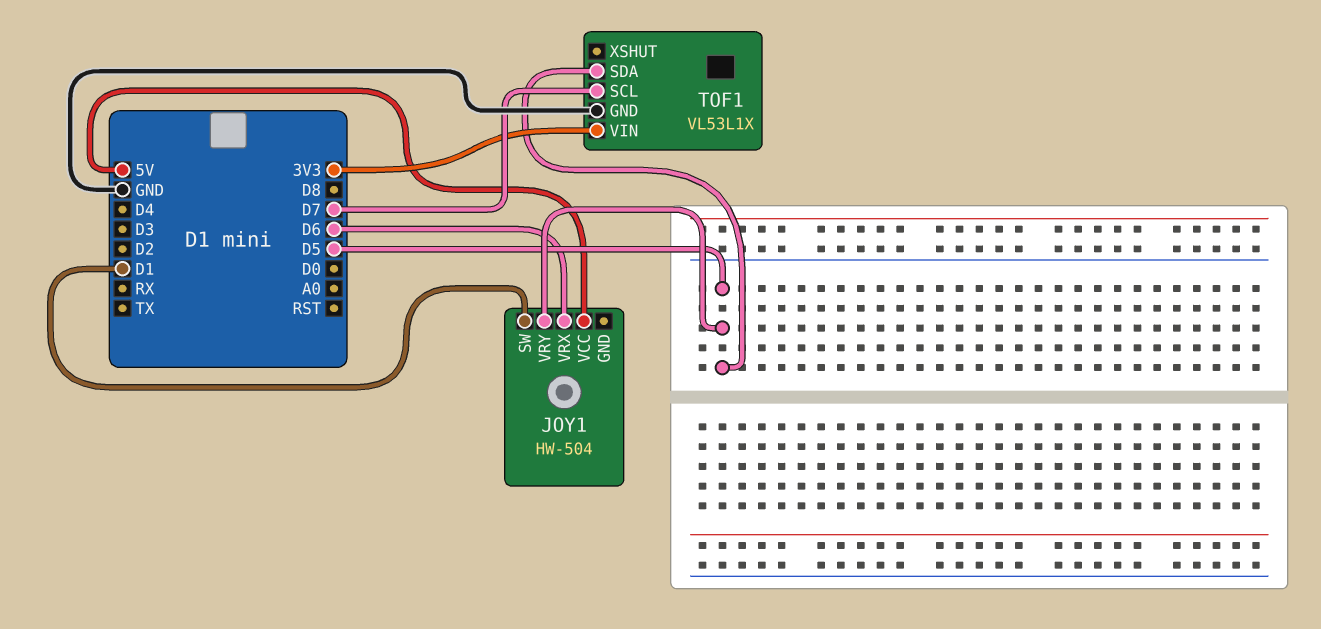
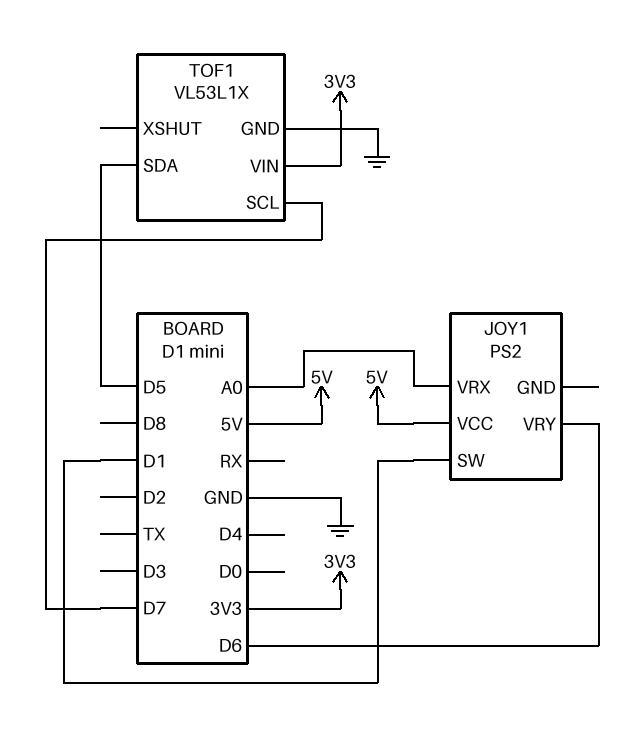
JOY1: HW-504 -> PS2
JOY1 pin VRX: D6 -> A0
JOY1 pin VRY: D5 -> D6

